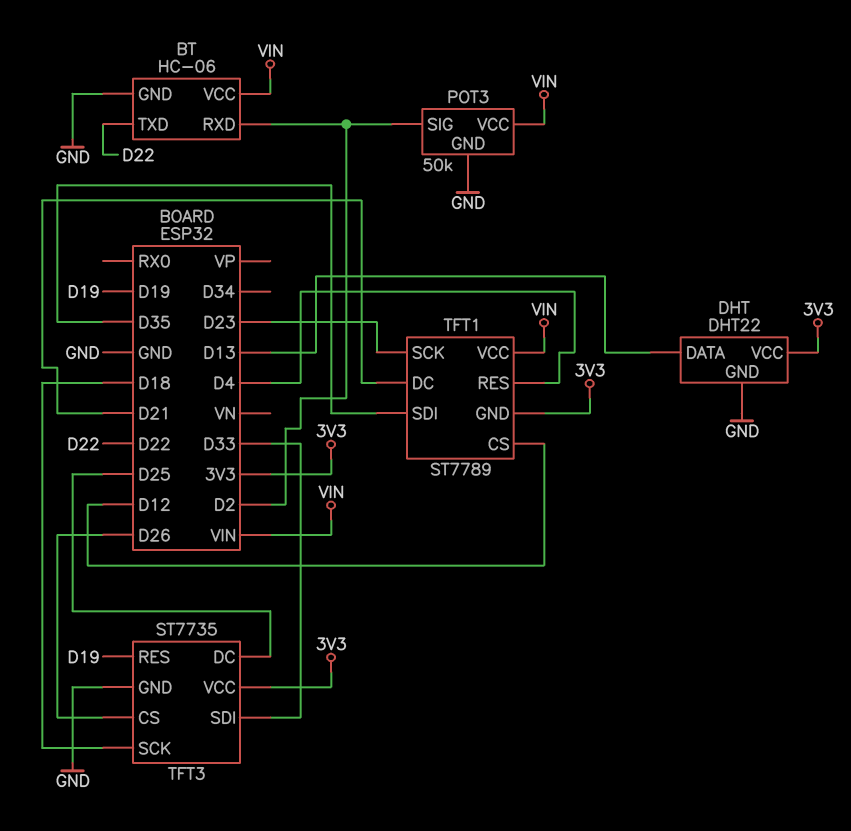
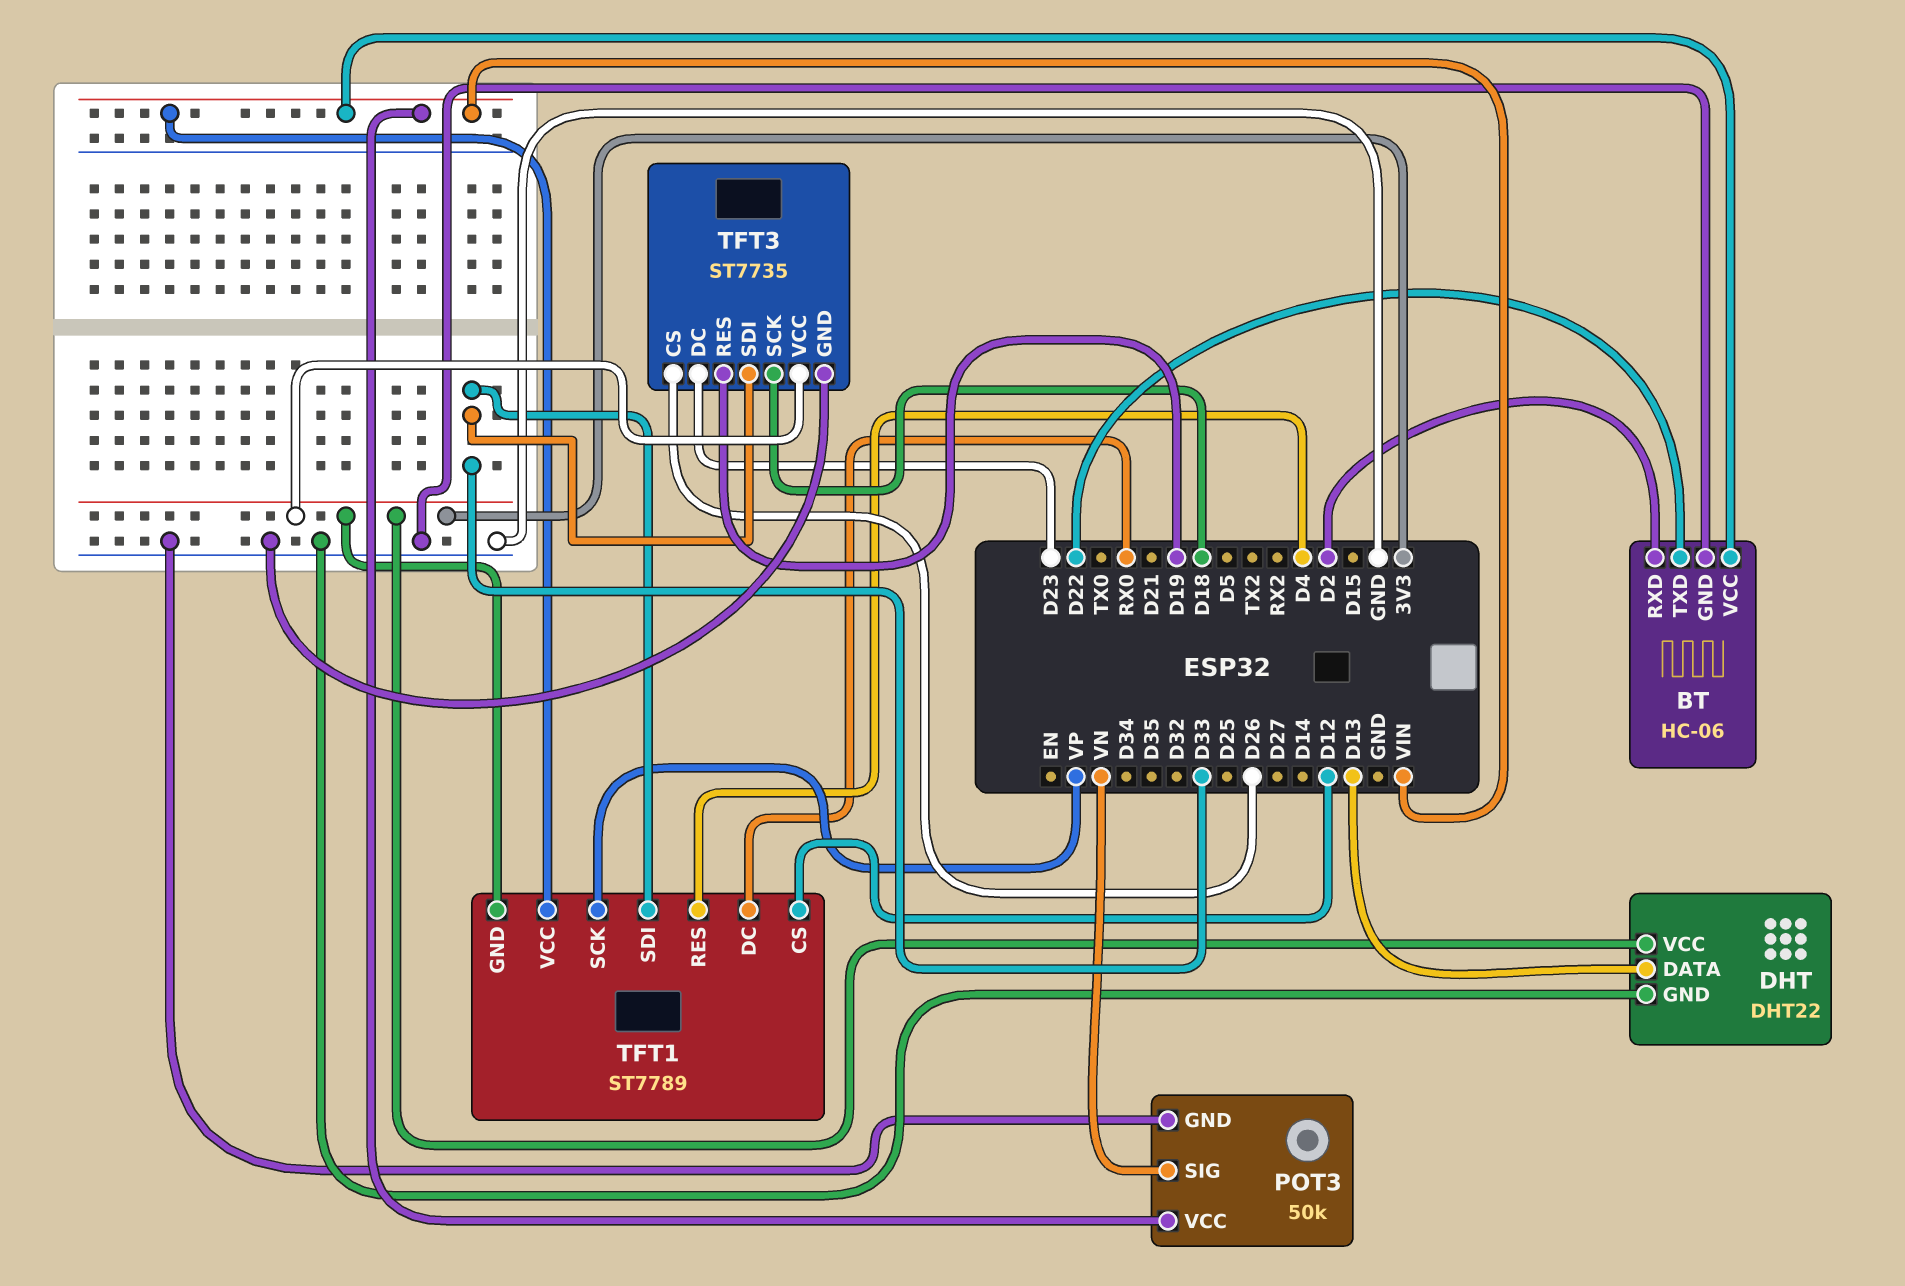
POT3 pin SIG: D2 -> VN
TFT1 pin DC: D21 -> RX0
TFT1 pin SCK: D23 -> VP
TFT1 pin SDI: D35 -> D33
TFT3 pin DC: D25 -> D23

